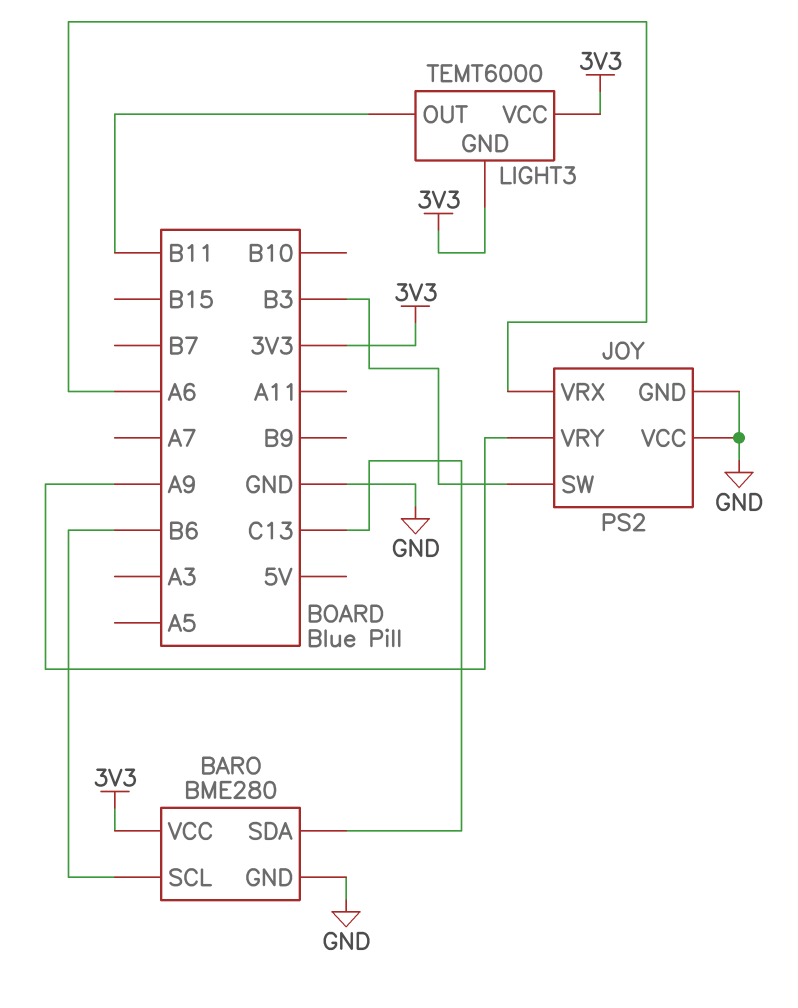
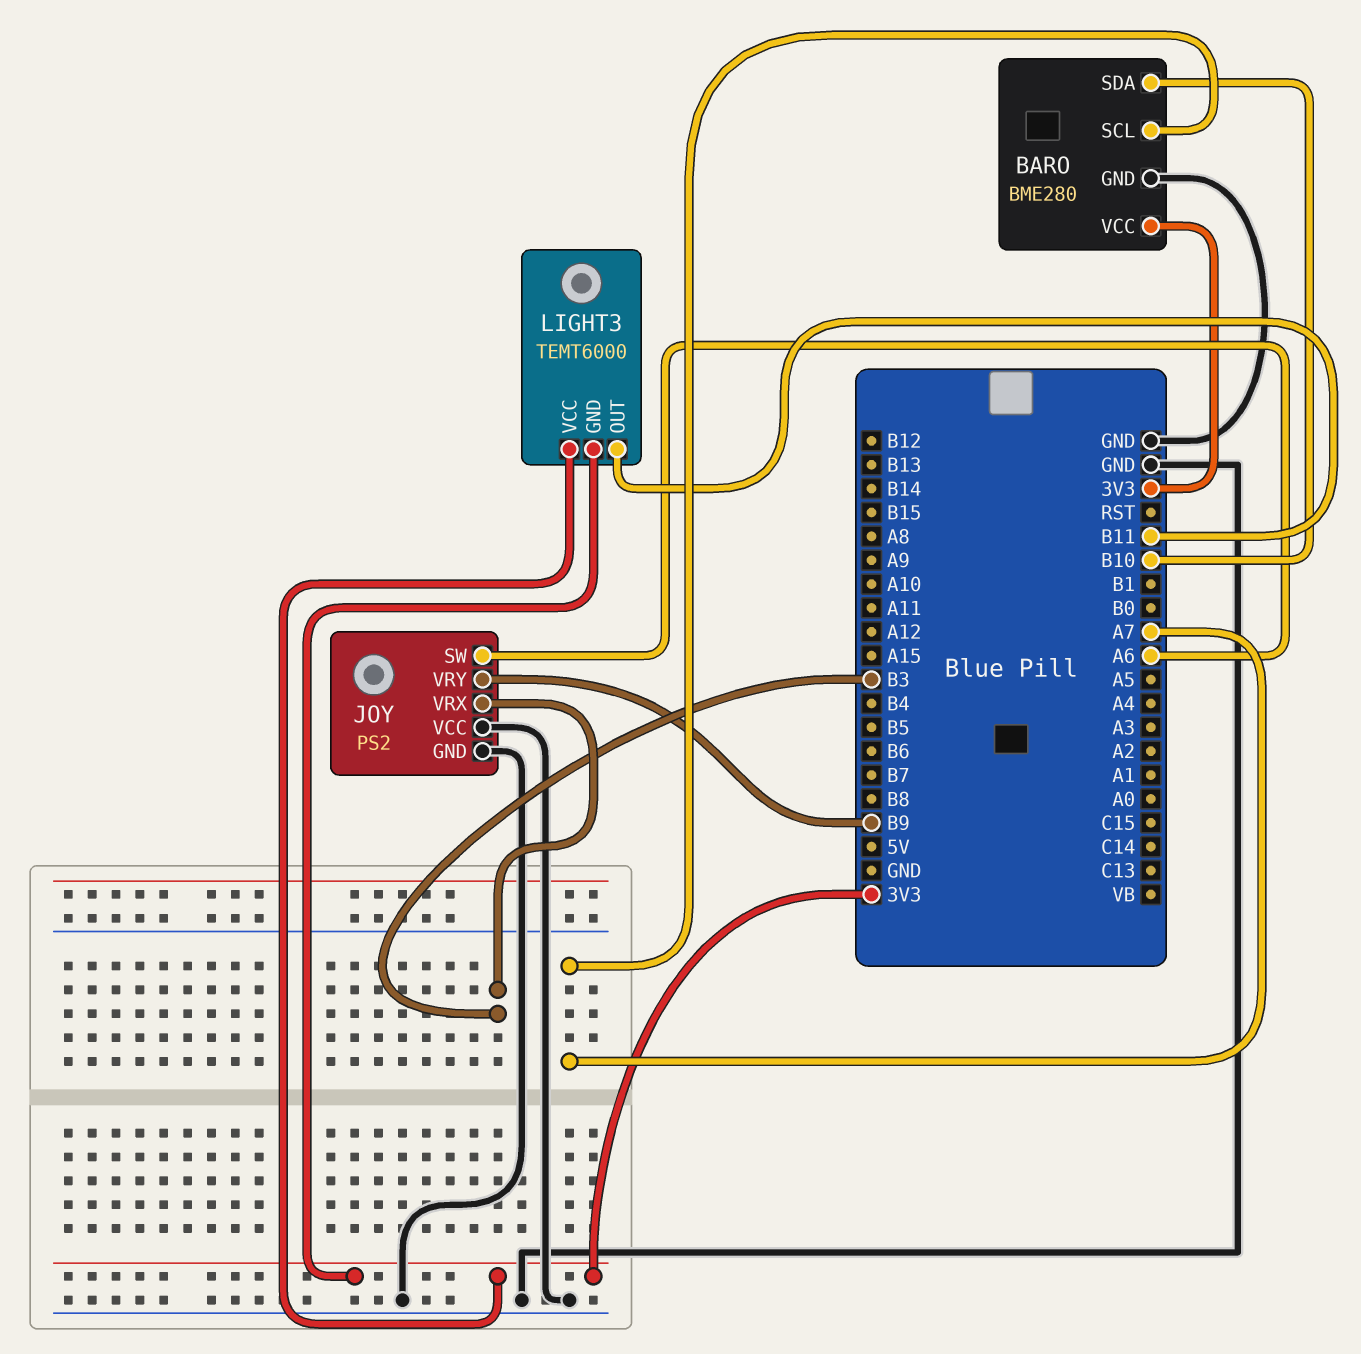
BARO pin SCL: B6 -> A7
BARO pin SDA: C13 -> B10
JOY pin SW: B3 -> A6
JOY pin VRX: A6 -> B3
JOY pin VRY: A9 -> B9

